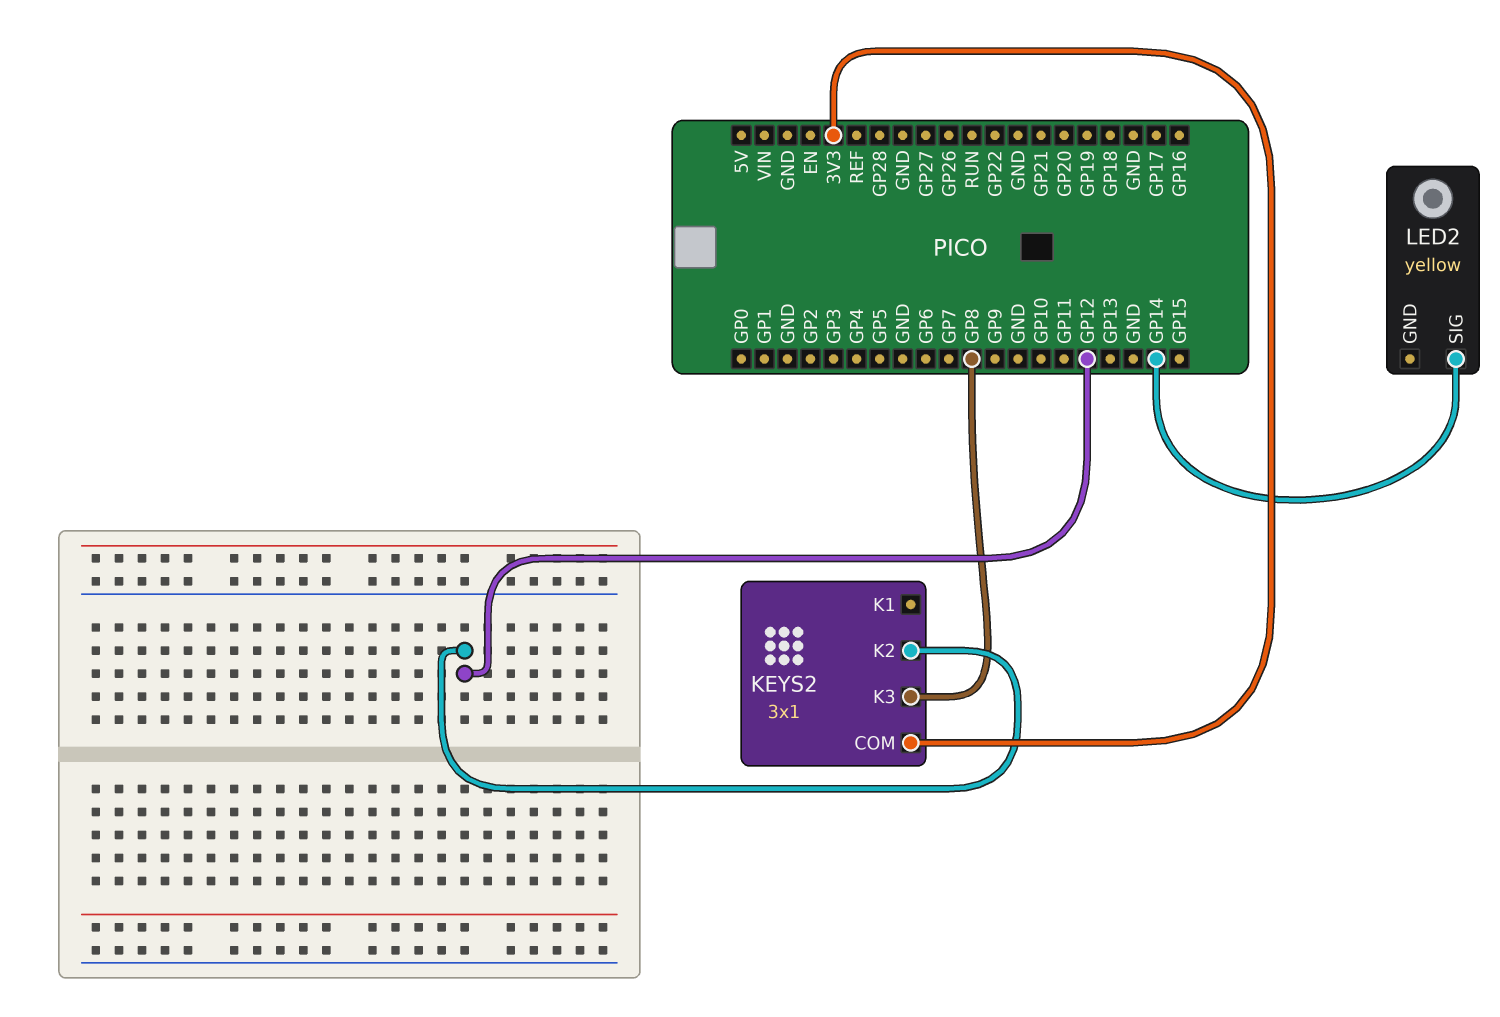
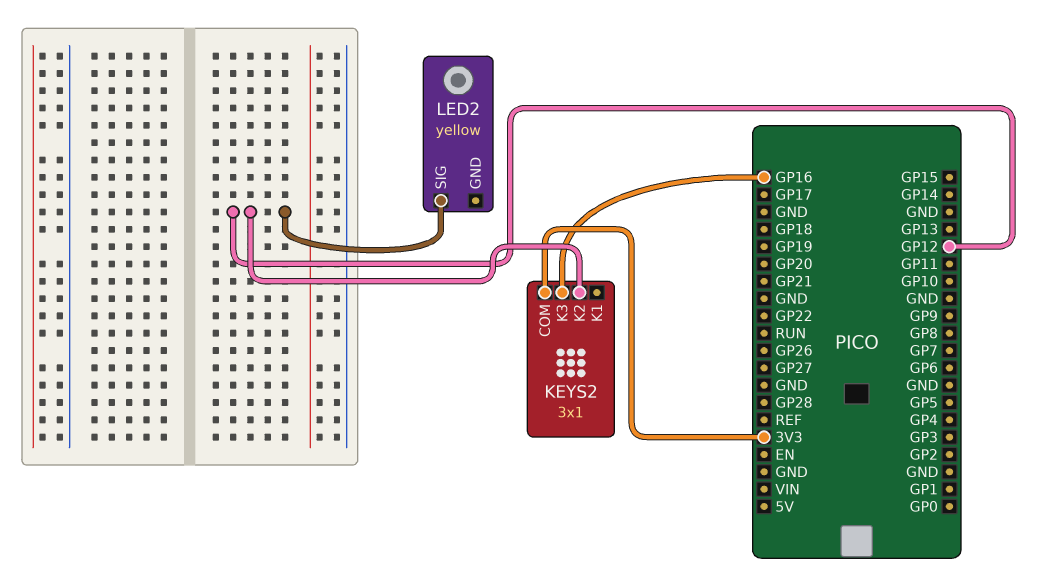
KEYS2 pin K3: GP8 -> GP16
LED2 pin SIG: GP14 -> GP12

